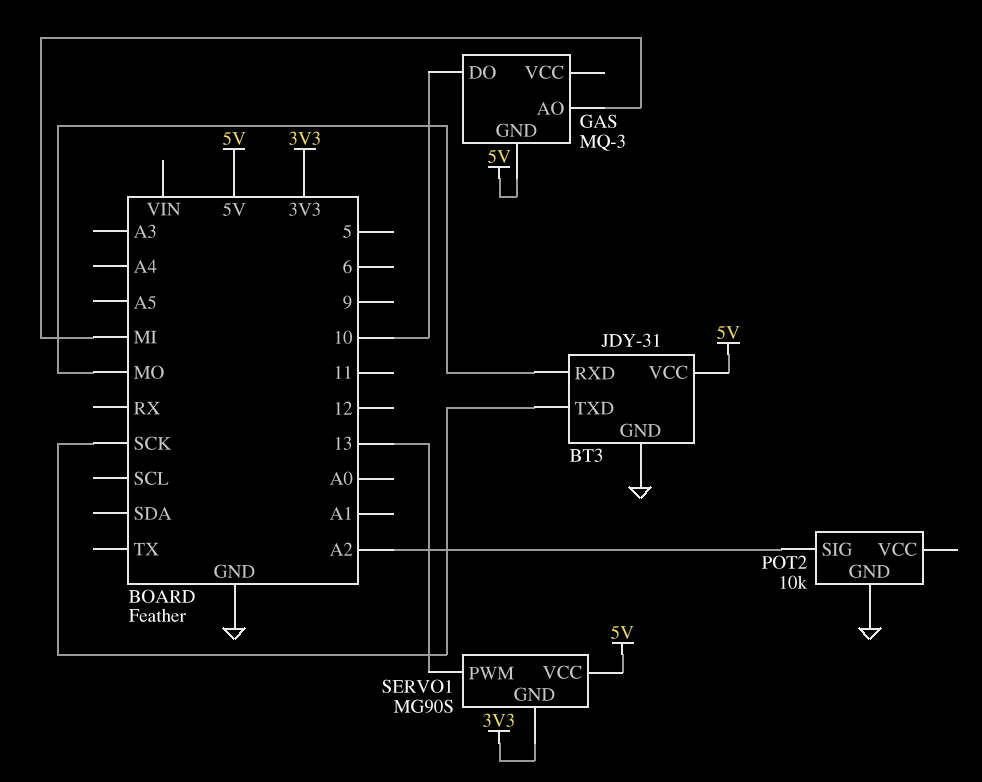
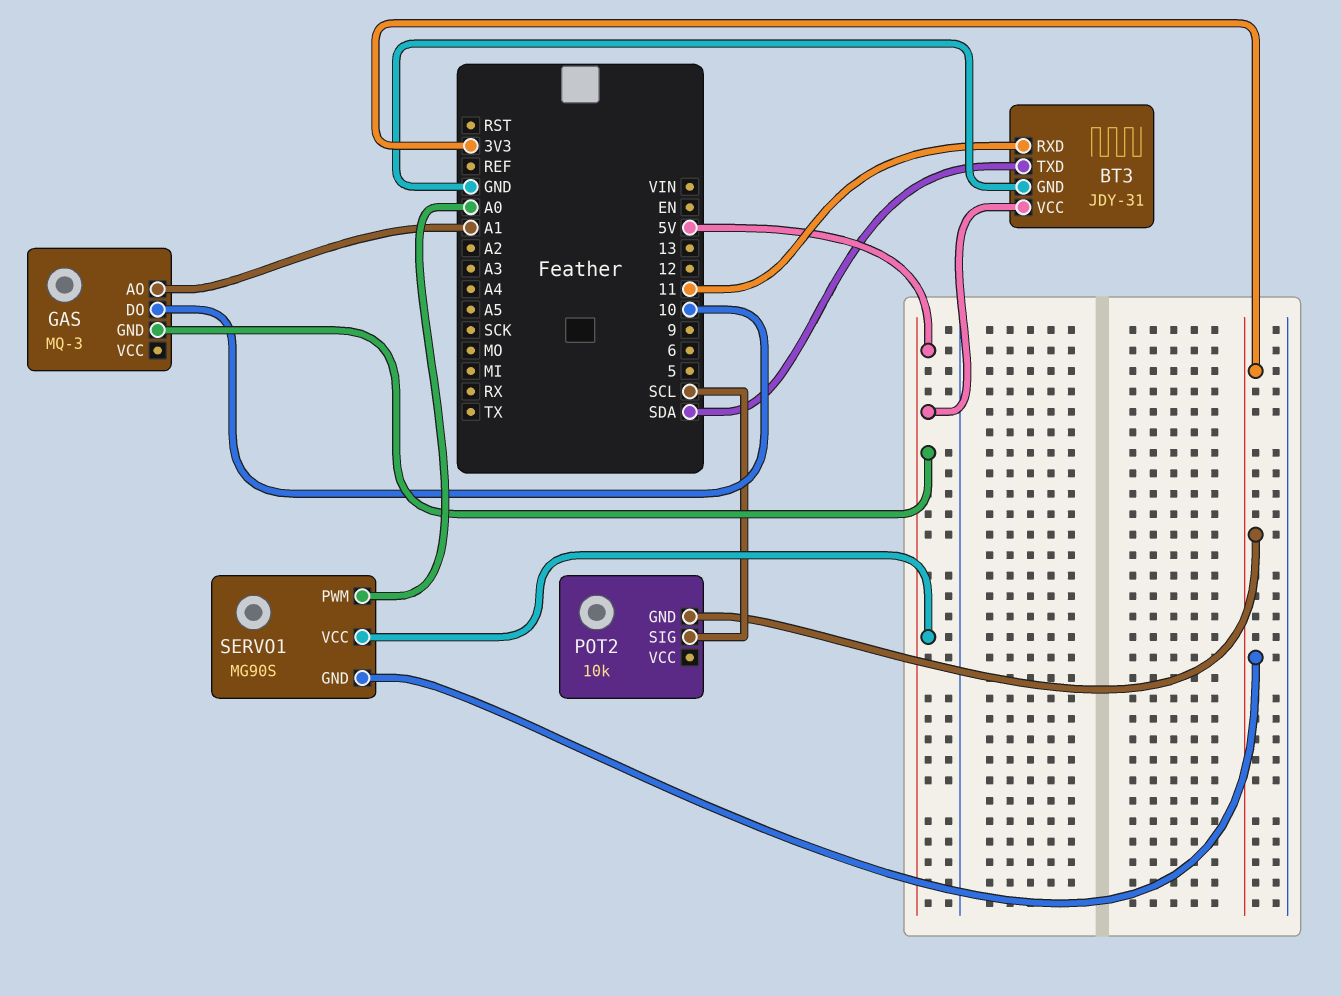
BT3 pin RXD: MO -> 11
BT3 pin TXD: SCK -> SDA
GAS pin AO: MI -> A1
POT2 pin GND: GND -> 3V3
POT2 pin SIG: A2 -> SCL
SERVO1 pin PWM: 13 -> A0

